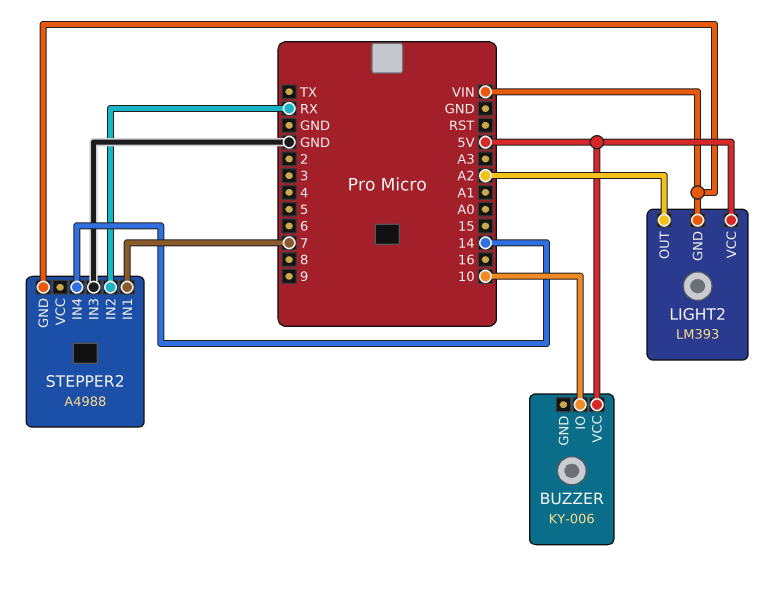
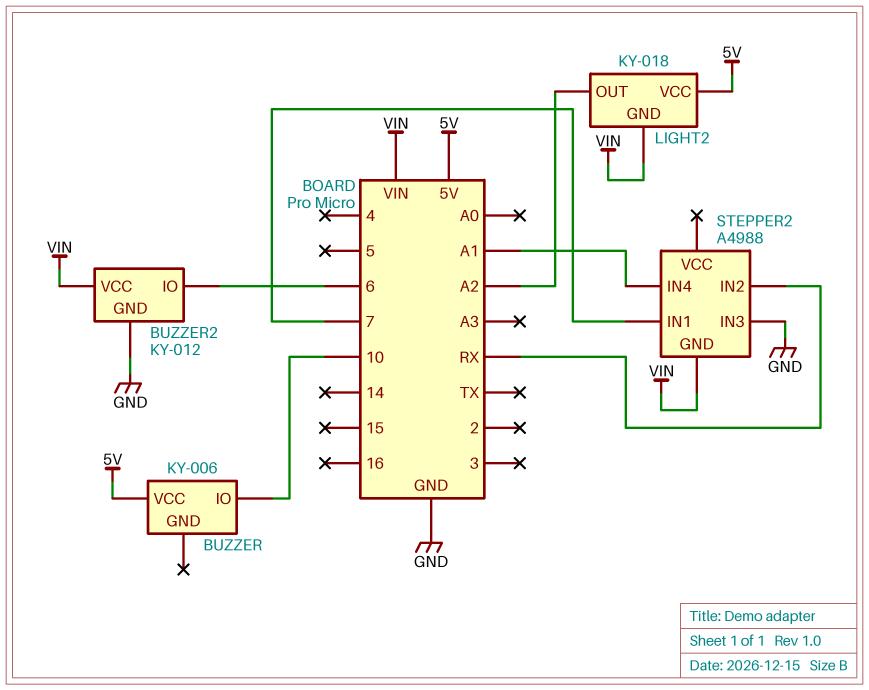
BUZZER2: none -> KY-012
BUZZER2 pin GND: none -> GND
BUZZER2 pin IO: none -> 6
BUZZER2 pin VCC: none -> VIN
LIGHT2: LM393 -> KY-018
STEPPER2 pin IN4: 14 -> A1

